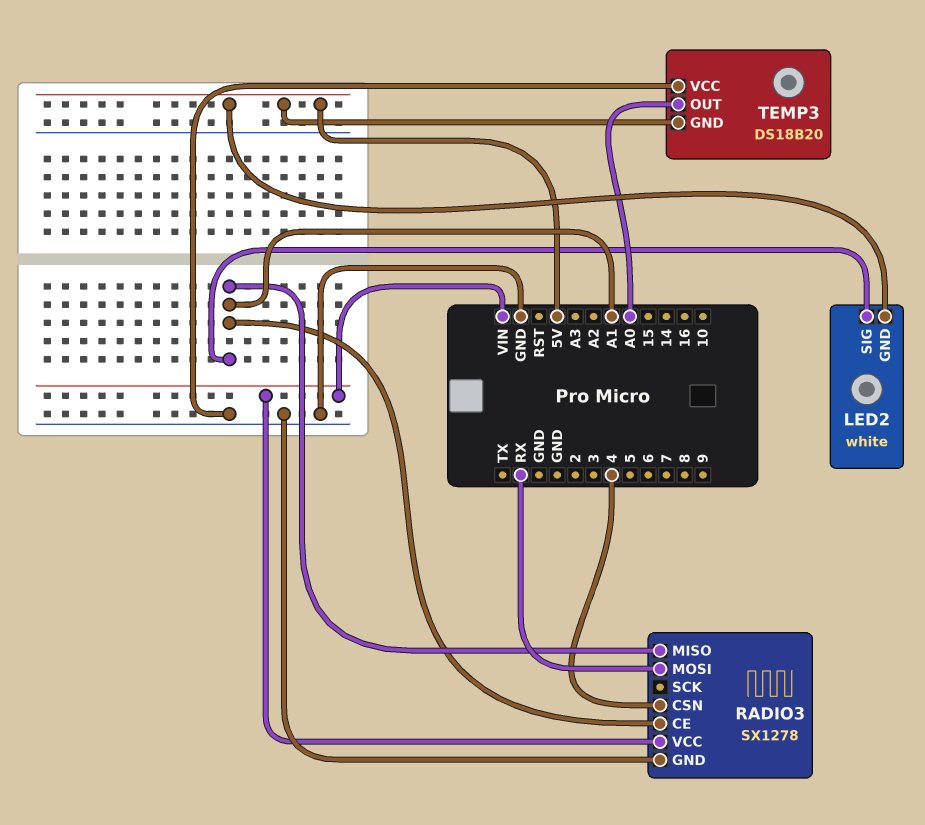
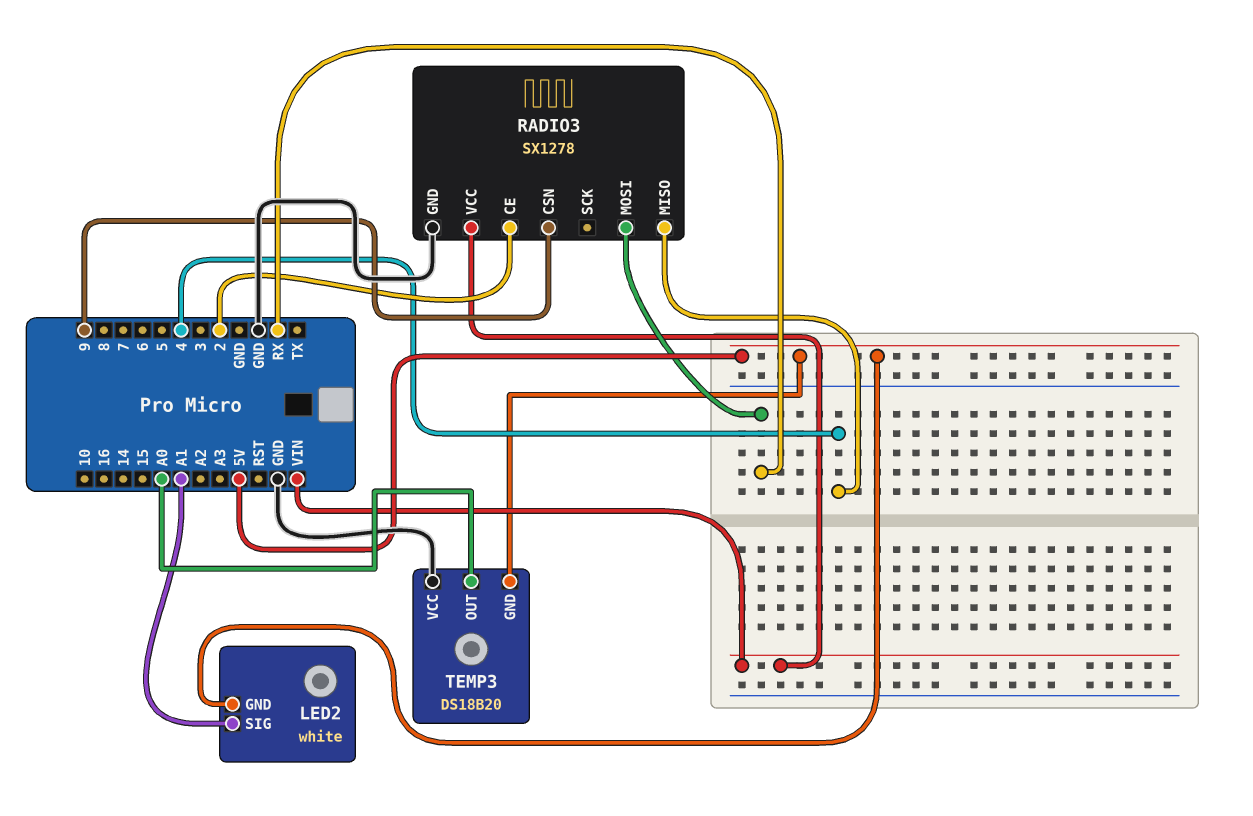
RADIO3 pin CE: A1 -> 2
RADIO3 pin CSN: 4 -> 9
RADIO3 pin MISO: A1 -> 4

